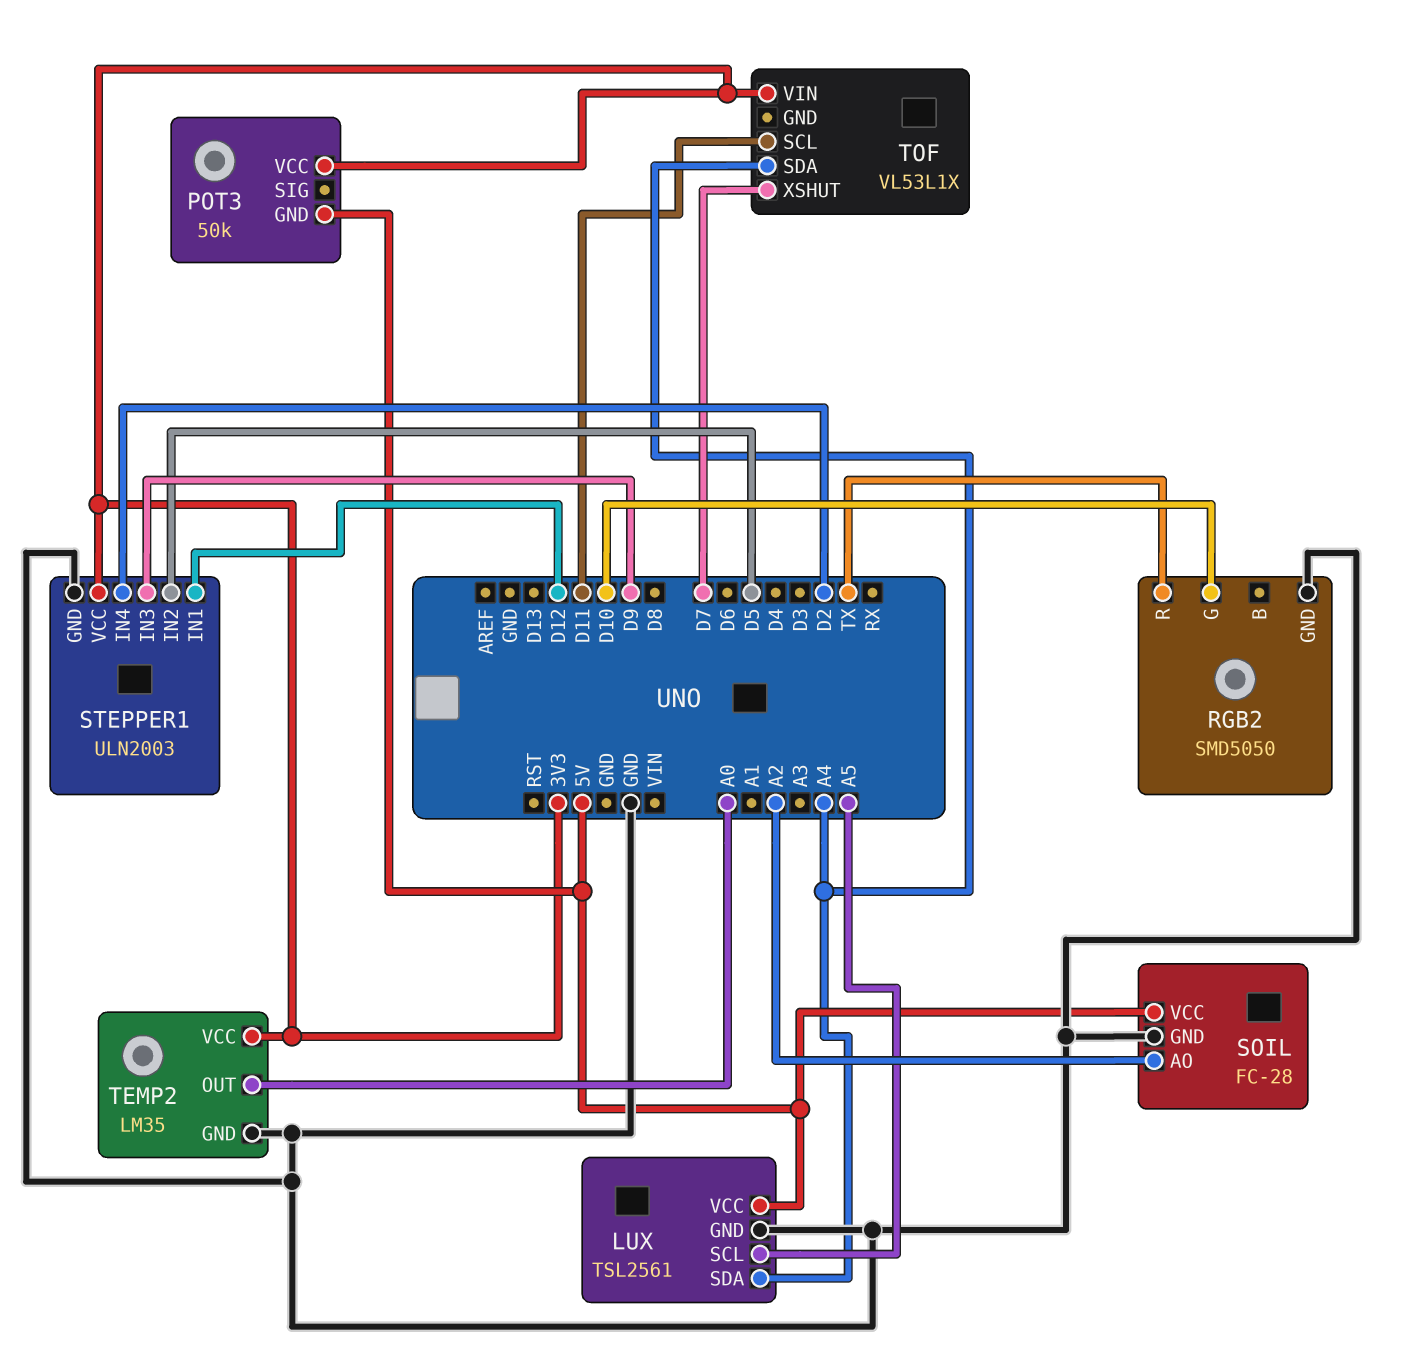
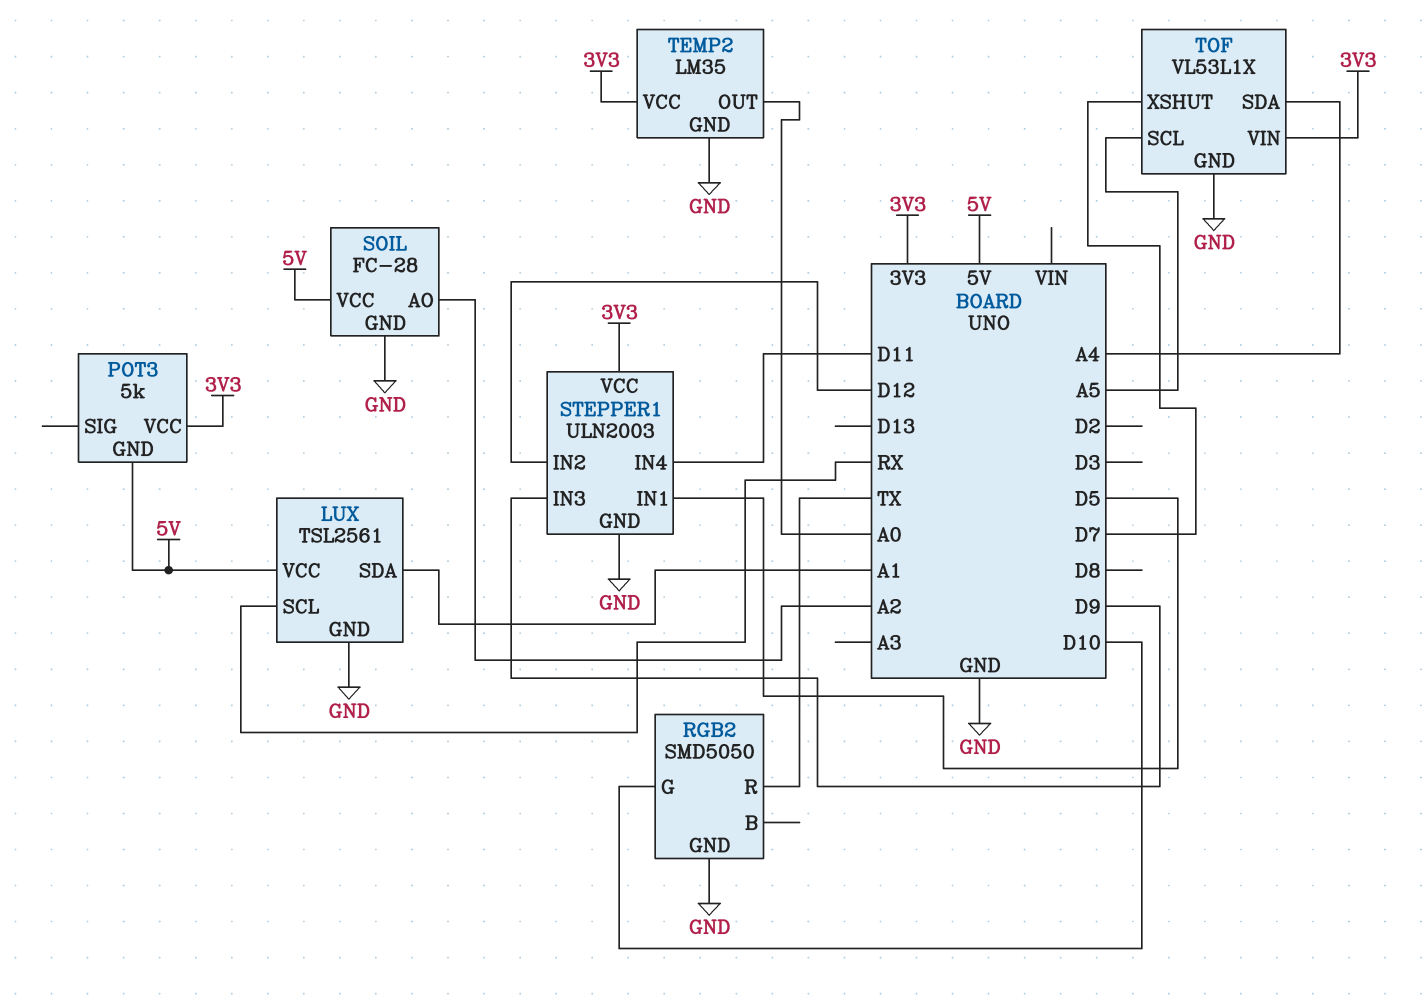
LUX pin SCL: A5 -> RX
LUX pin SDA: A4 -> A1
POT3: 50k -> 5k
STEPPER1 pin IN1: D12 -> D5
STEPPER1 pin IN2: D5 -> D12
STEPPER1 pin IN4: D2 -> D11
TOF pin GND: none -> GND
TOF pin SCL: D11 -> A5

